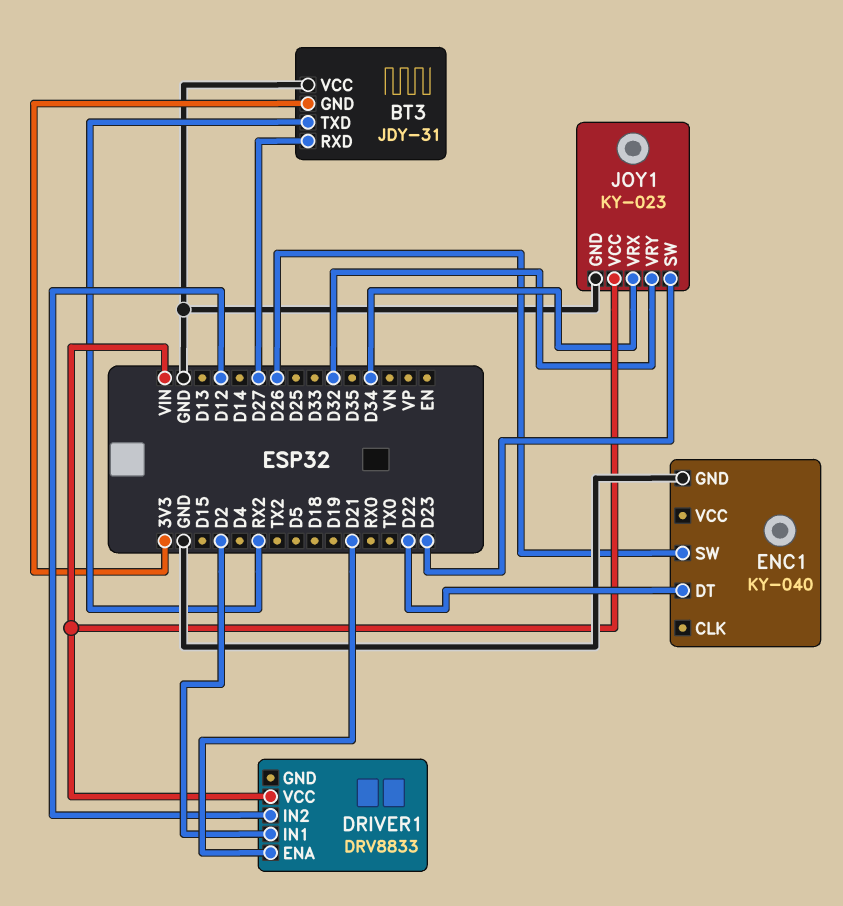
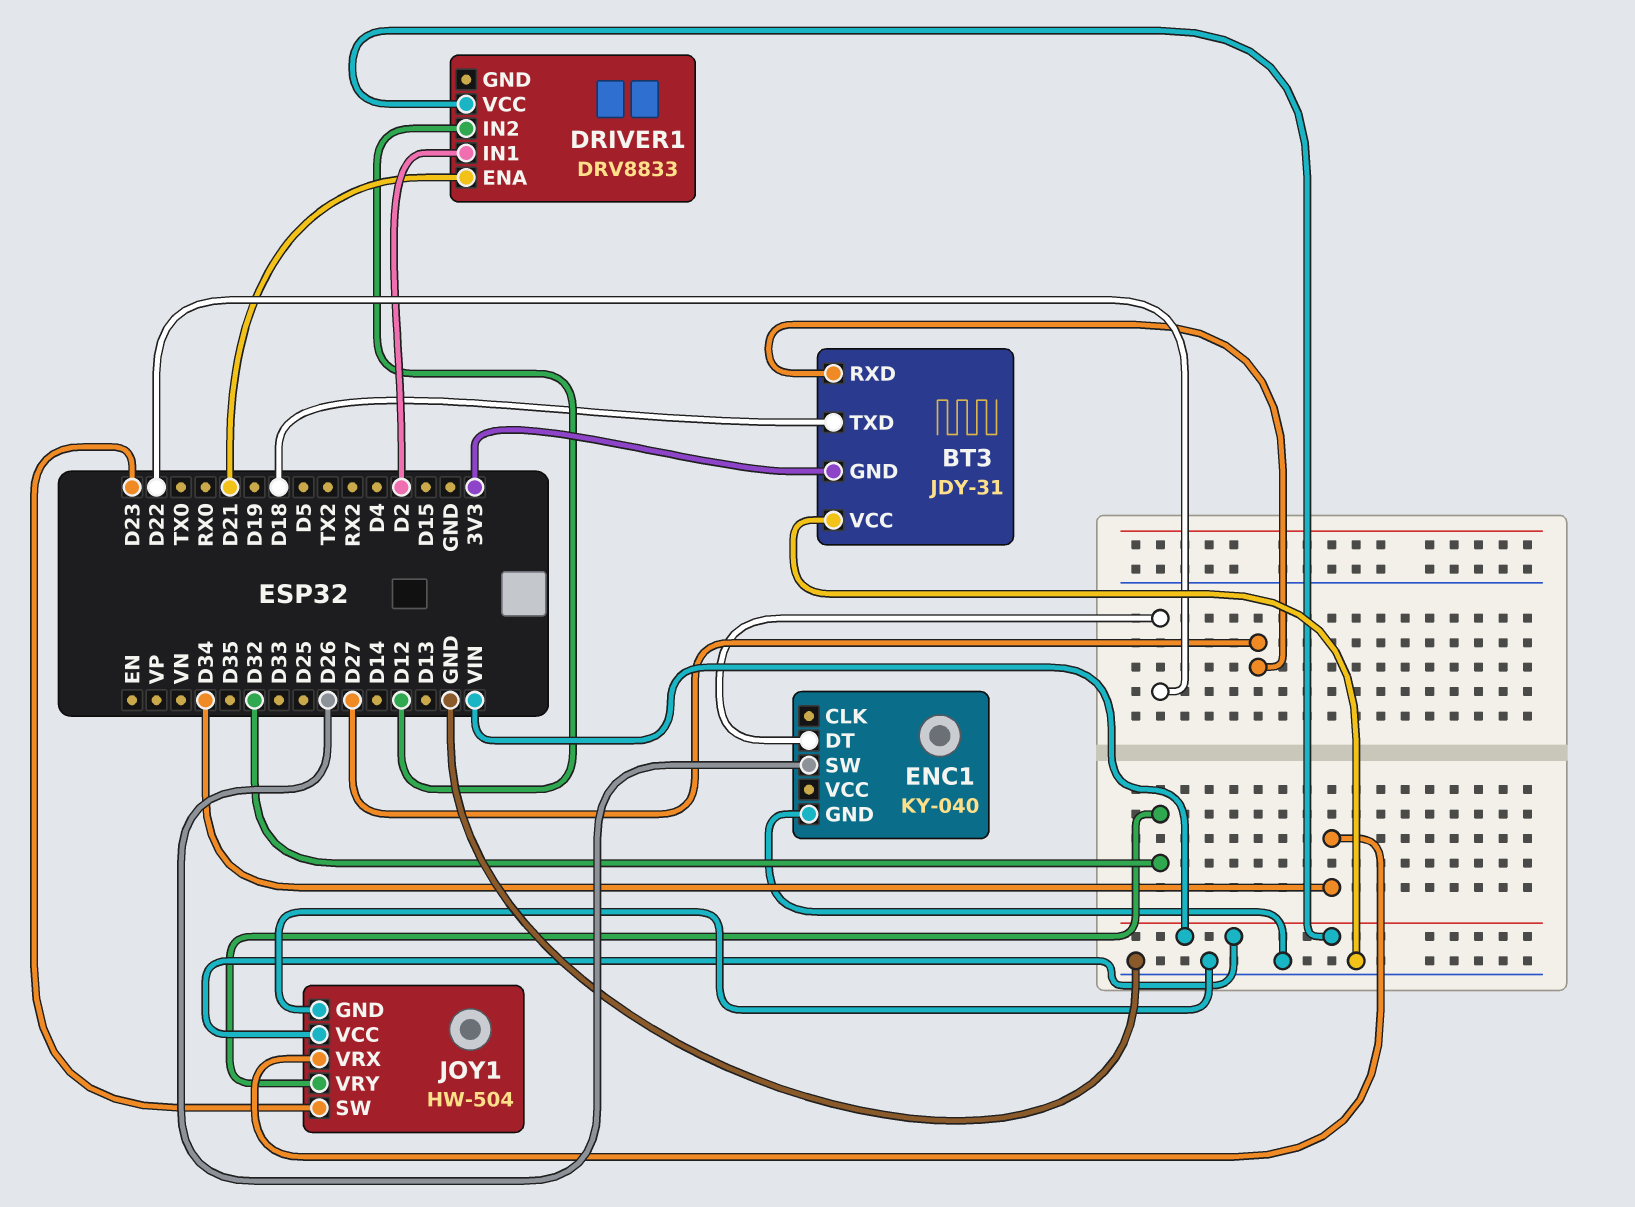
BT3 pin TXD: RX2 -> D18
JOY1: KY-023 -> HW-504

